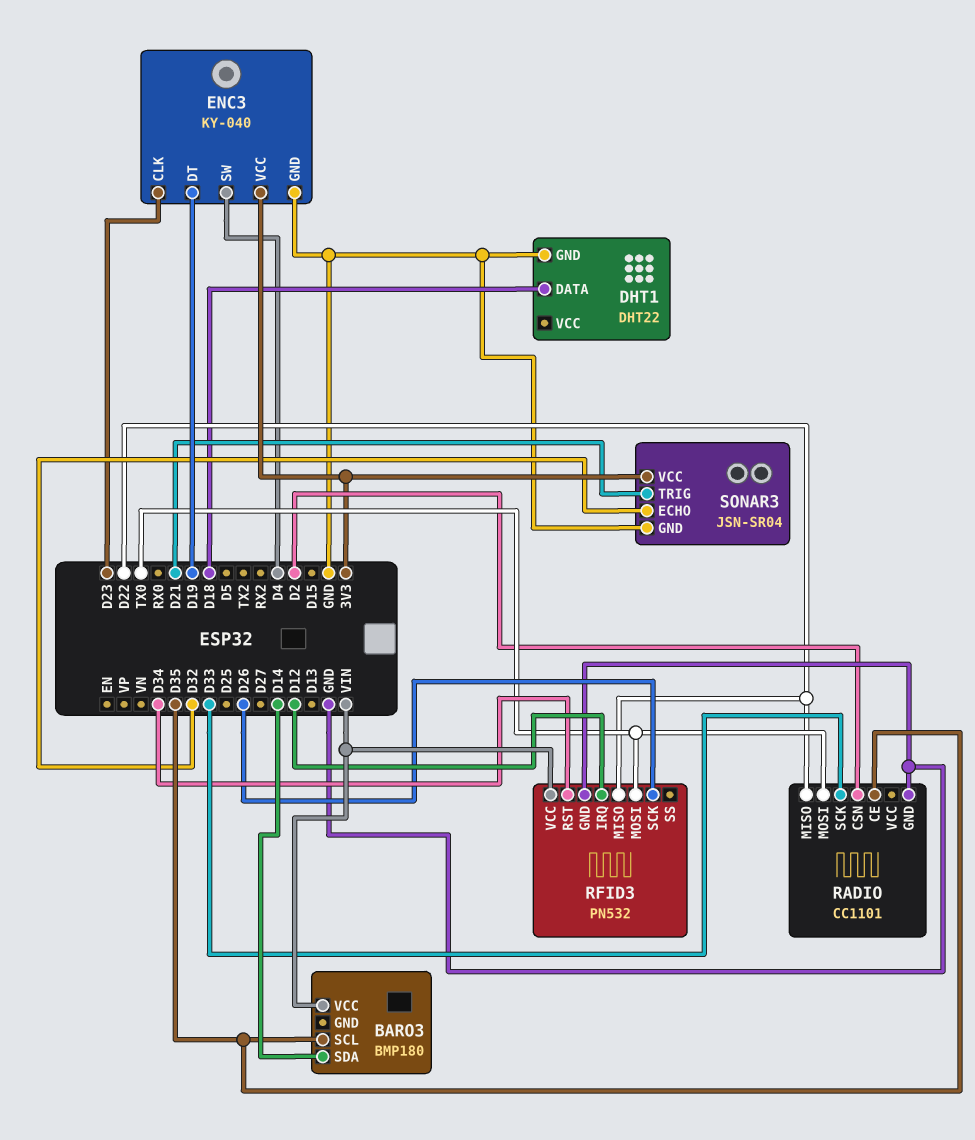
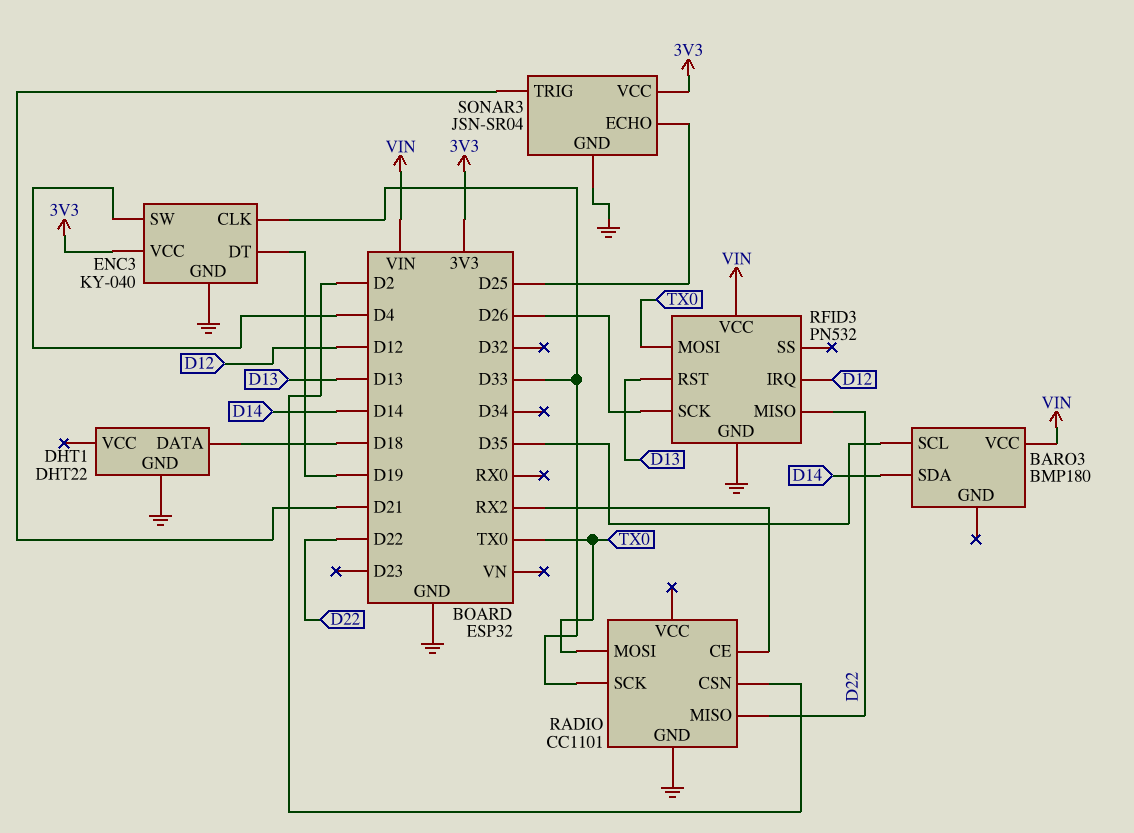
ENC3 pin CLK: D23 -> D33
RADIO pin CE: D35 -> RX2
RFID3 pin RST: D34 -> D13
SONAR3 pin ECHO: D32 -> D25

